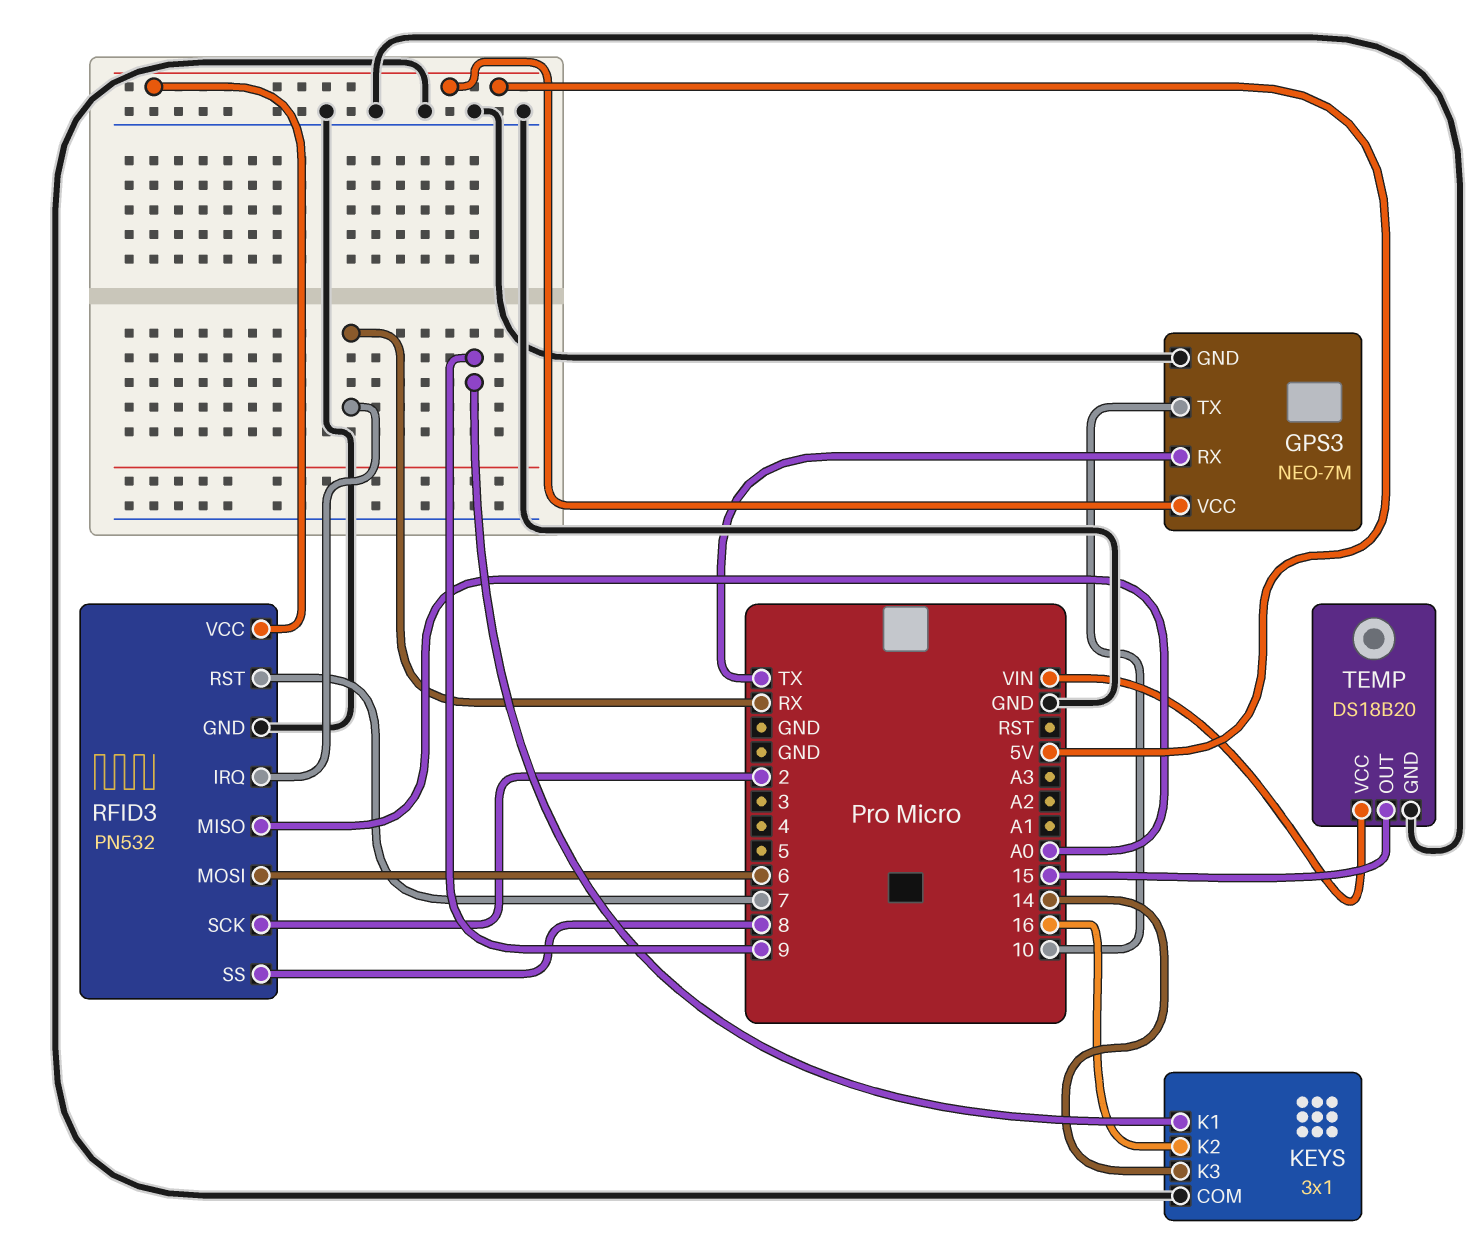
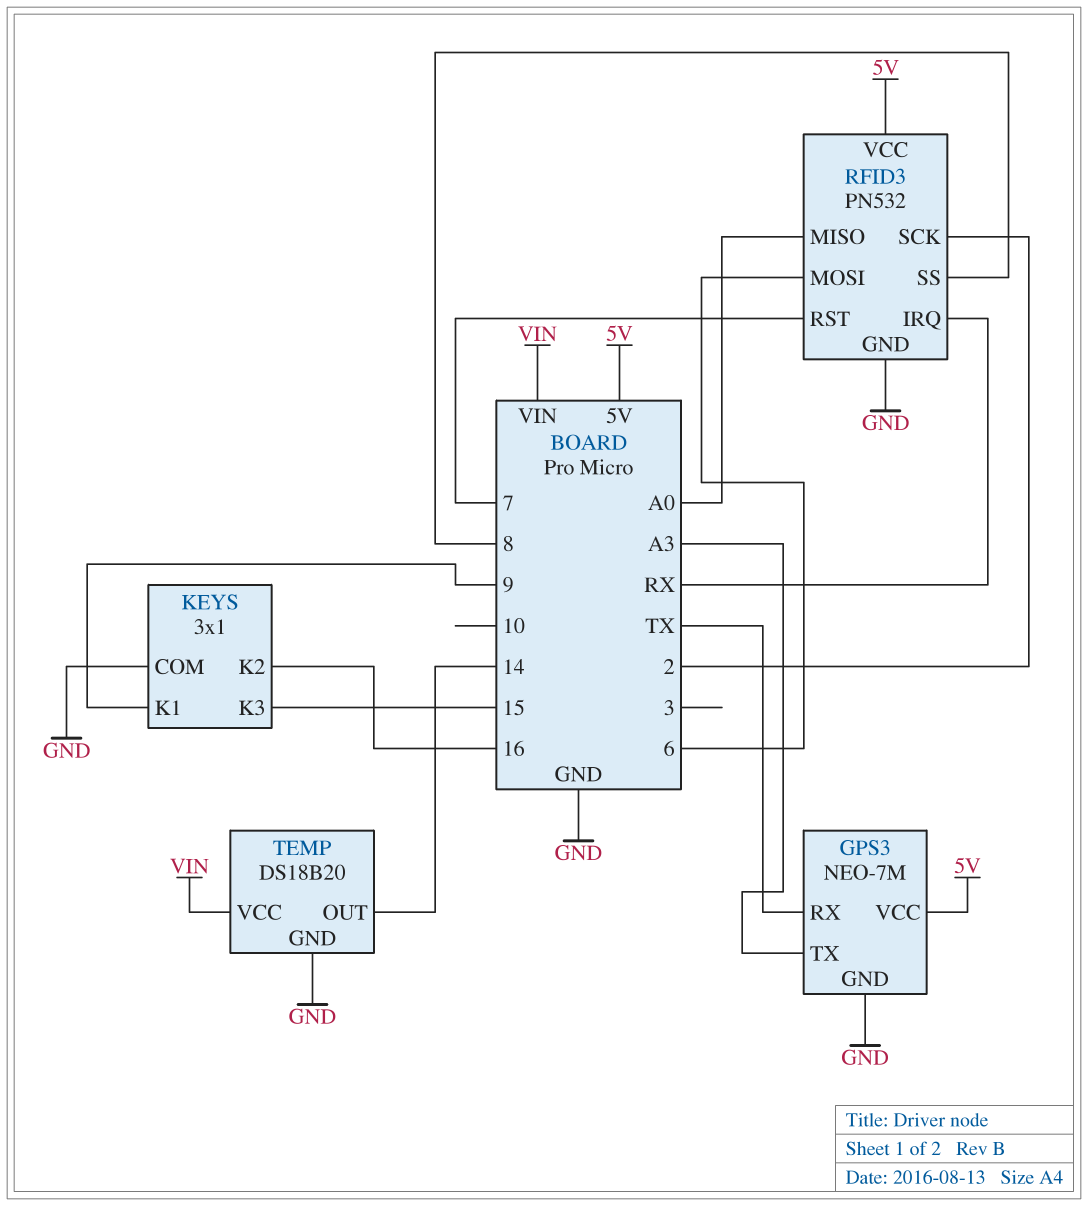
GPS3 pin TX: 10 -> A3
KEYS pin K3: 14 -> 15
TEMP pin OUT: 15 -> 14

